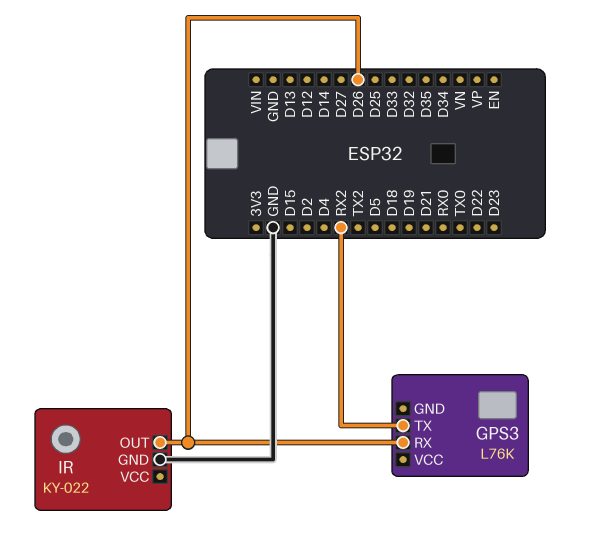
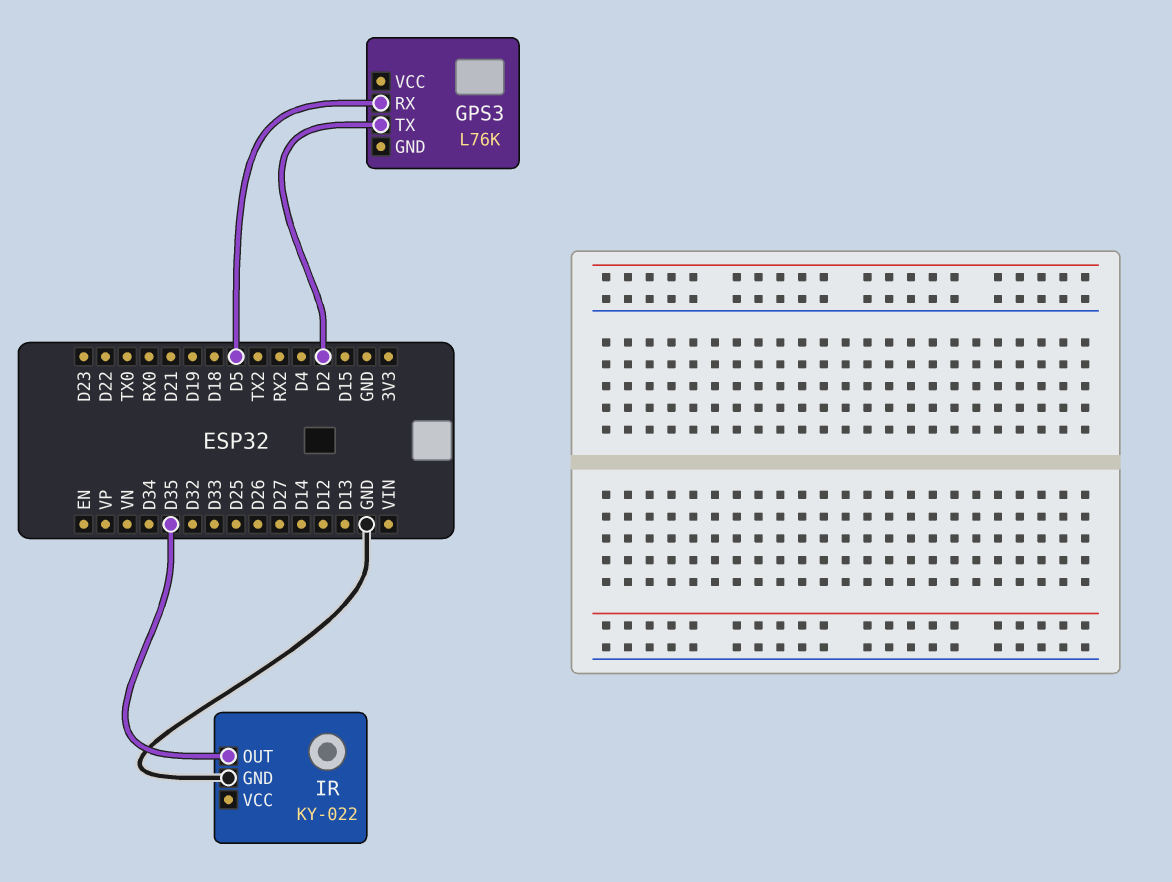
GPS3 pin RX: D26 -> D5
GPS3 pin TX: RX2 -> D2
IR pin OUT: D26 -> D35

